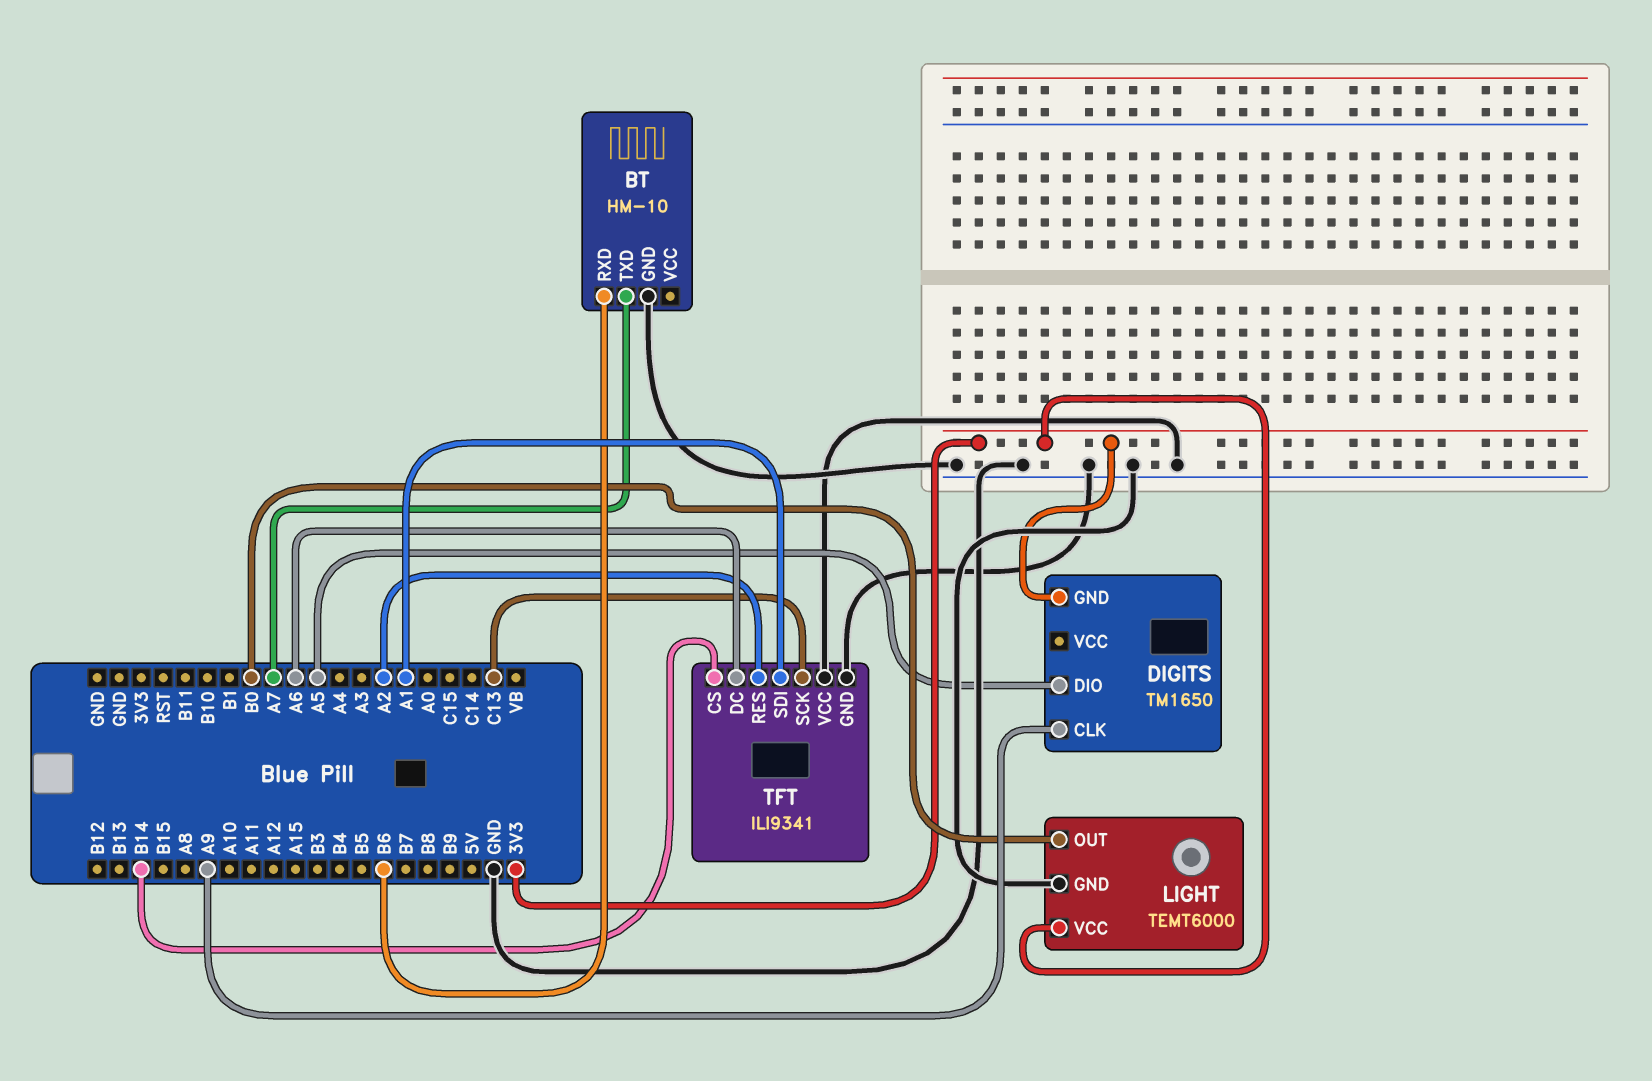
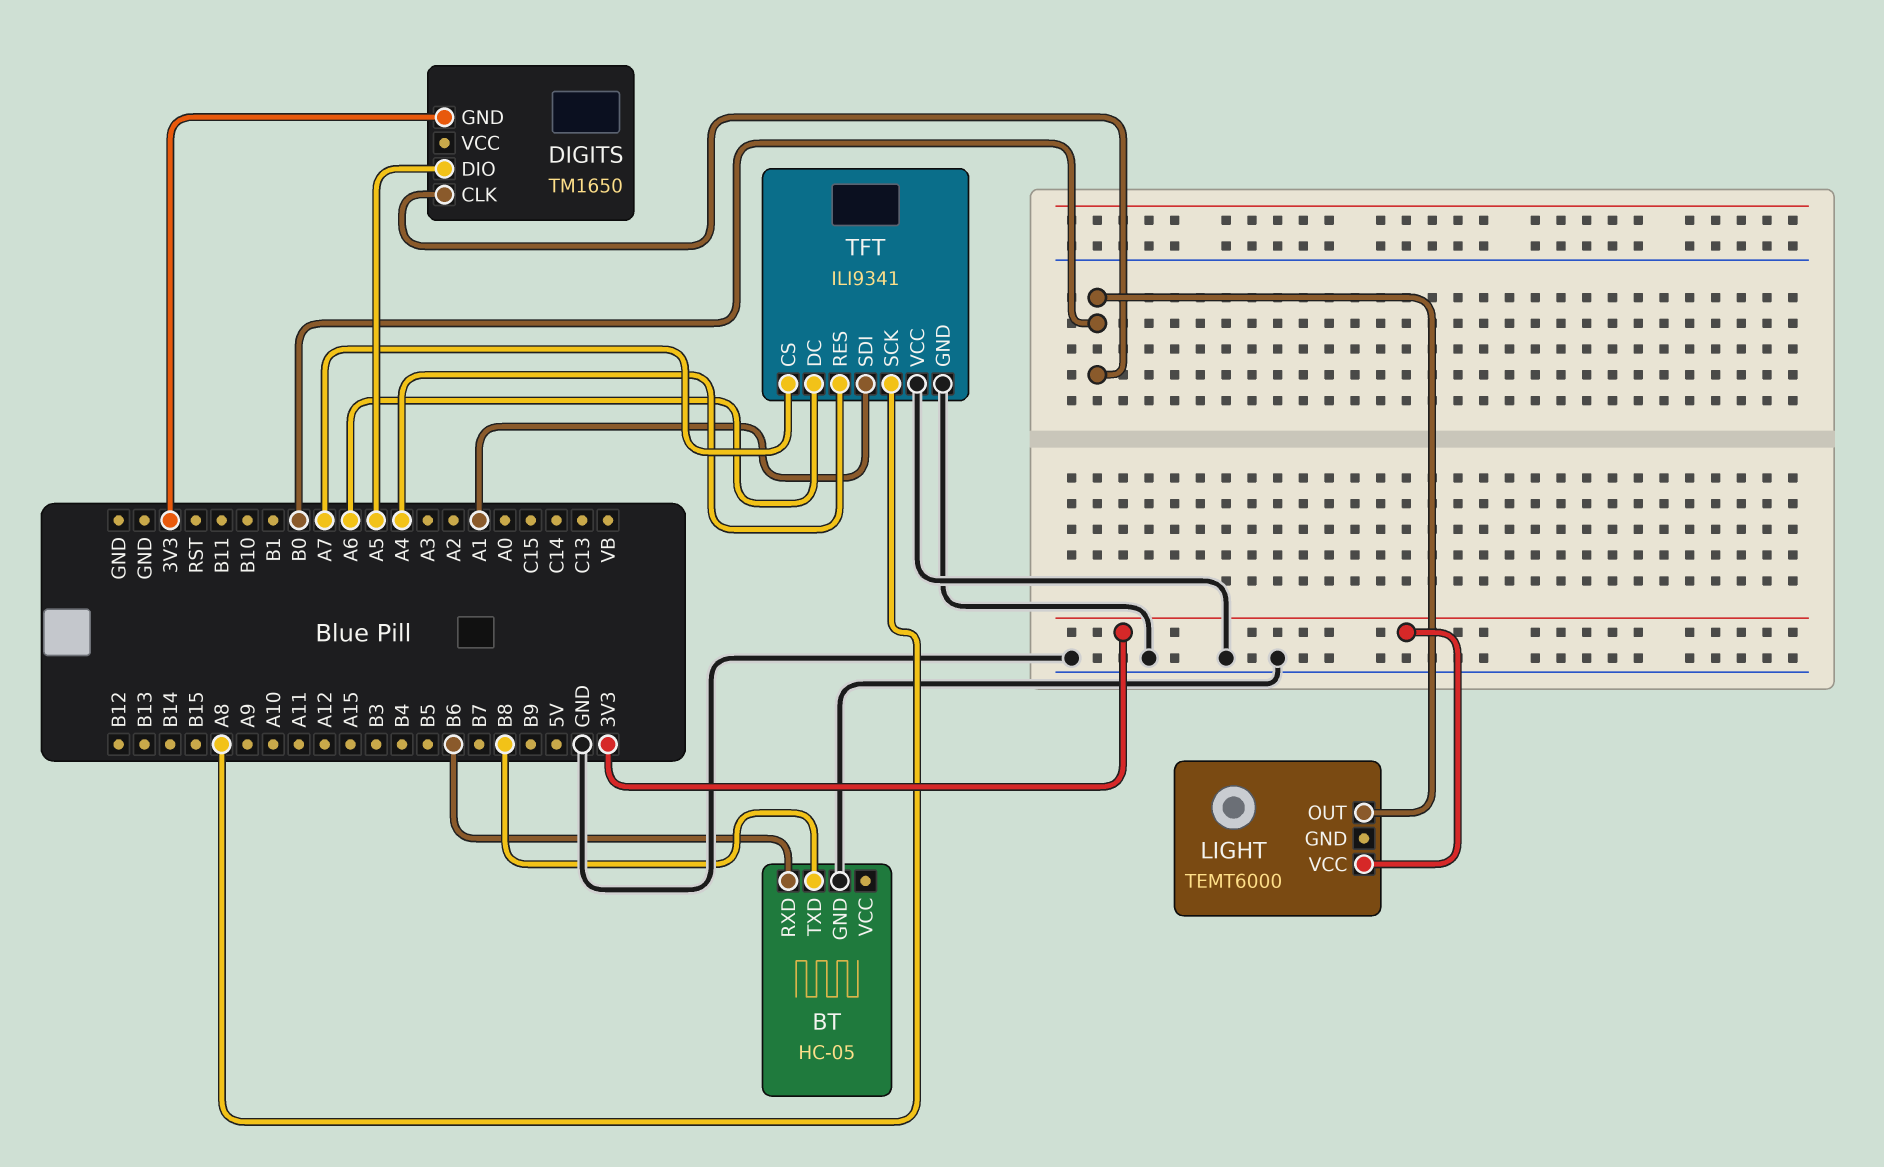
BT: HM-10 -> HC-05
BT pin TXD: A7 -> B8
DIGITS pin CLK: A9 -> B0
LIGHT pin GND: GND -> none
TFT pin CS: B14 -> A7
TFT pin RES: A2 -> A4
TFT pin SCK: C13 -> A8

